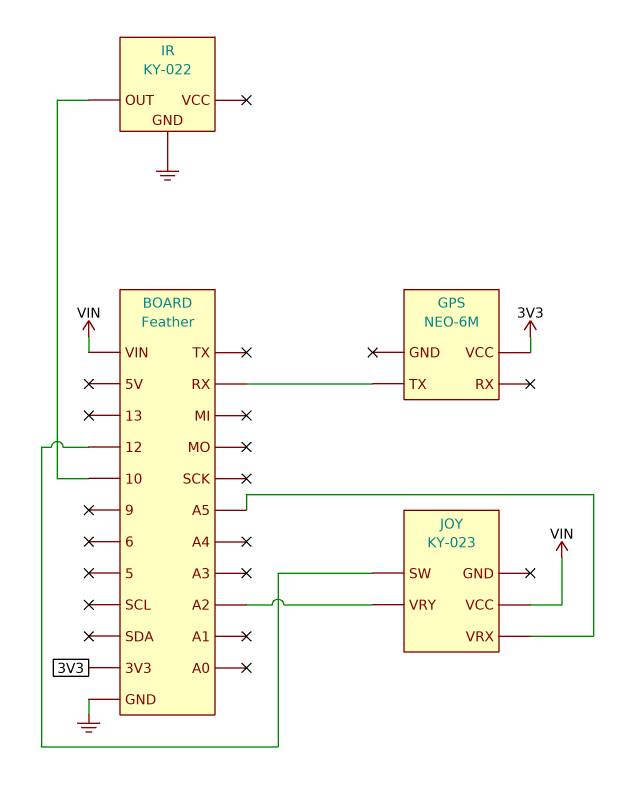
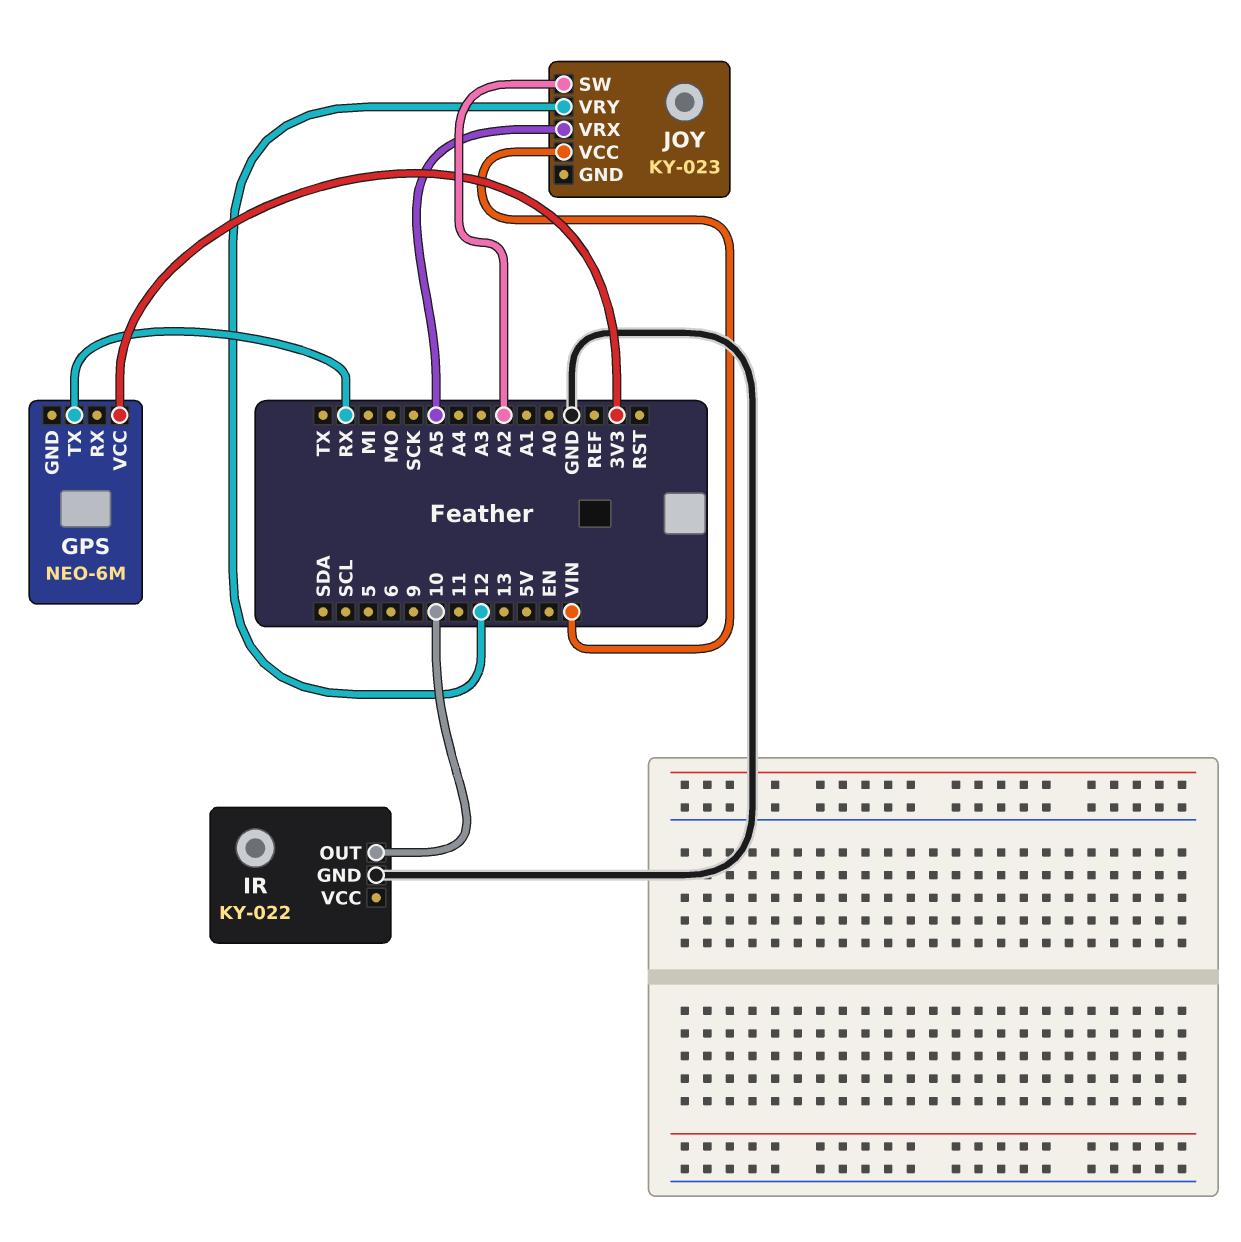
JOY pin SW: 12 -> A2
JOY pin VRY: A2 -> 12

